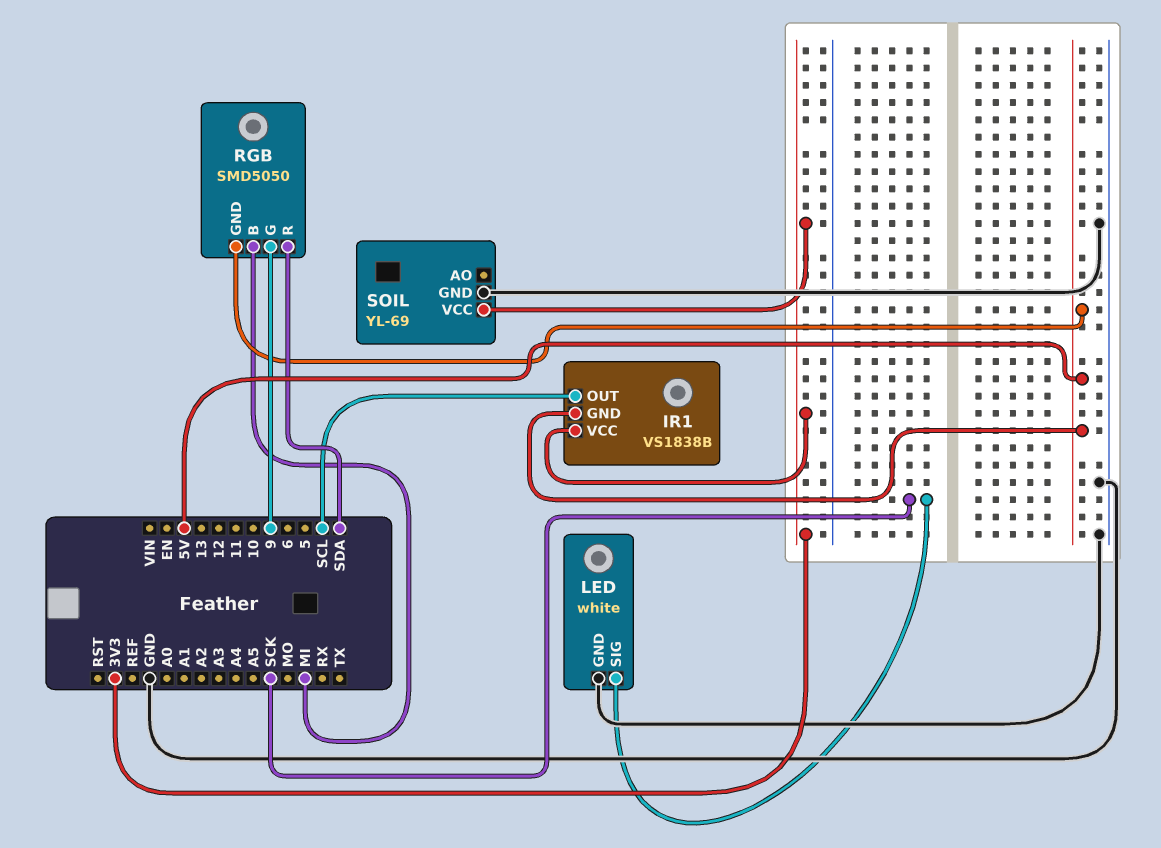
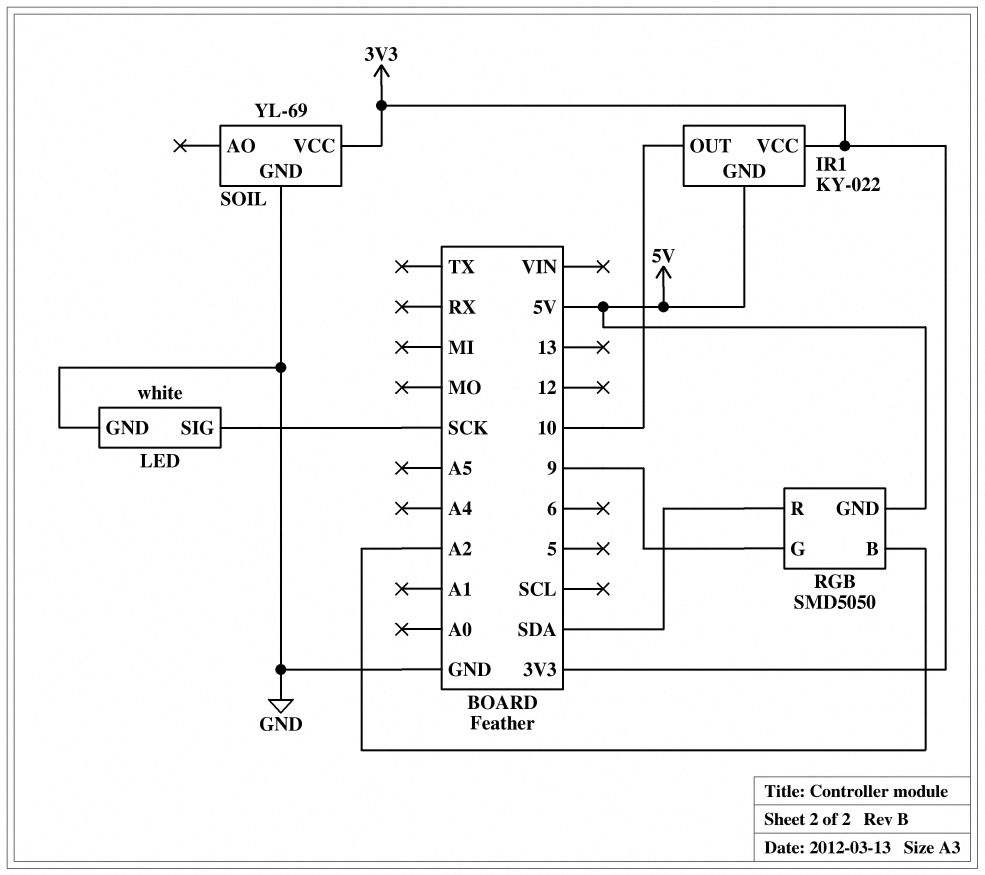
IR1: VS1838B -> KY-022
IR1 pin OUT: SCL -> 10
RGB pin B: MI -> A2

